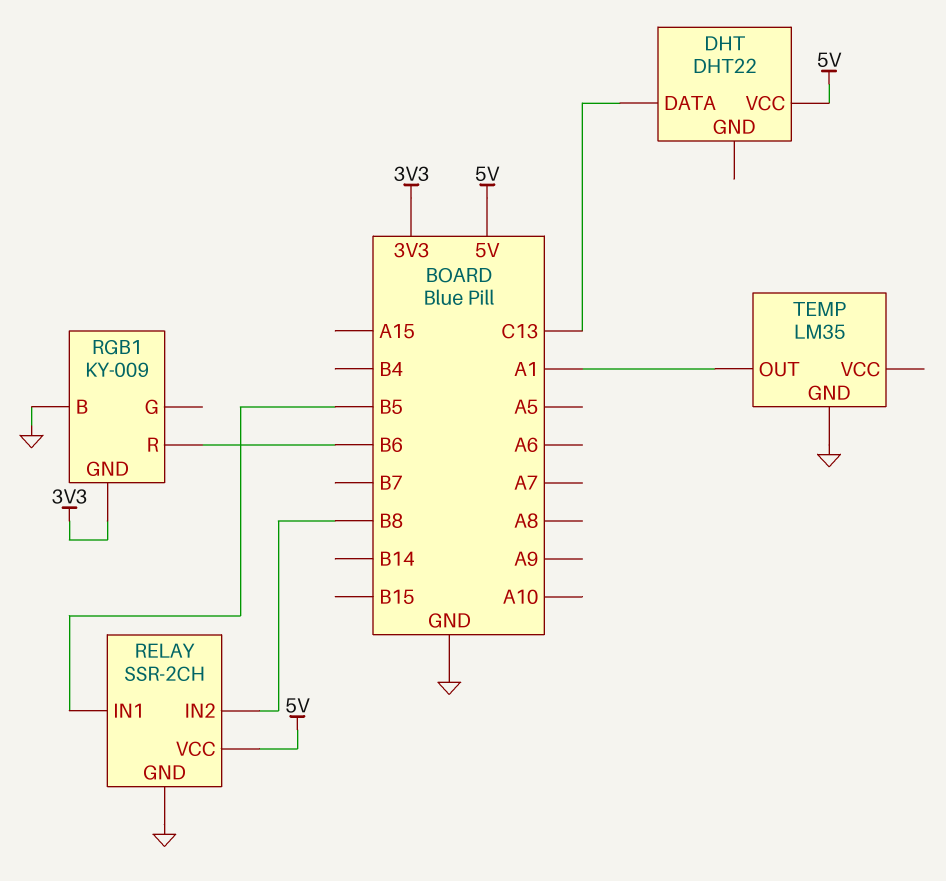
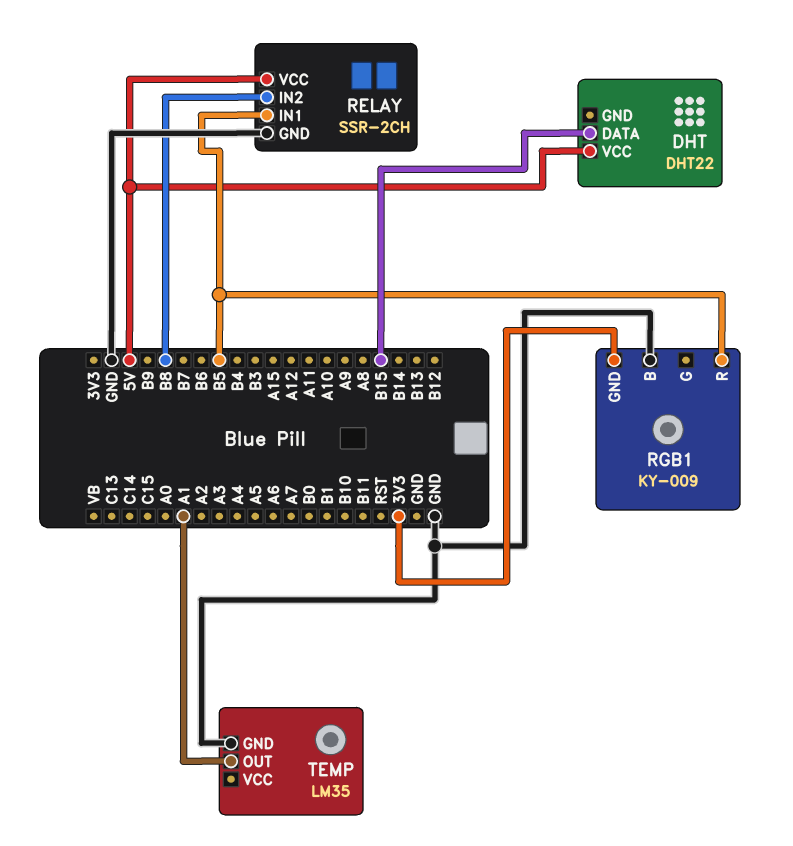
DHT pin DATA: C13 -> B15
RGB1 pin R: B6 -> B5

